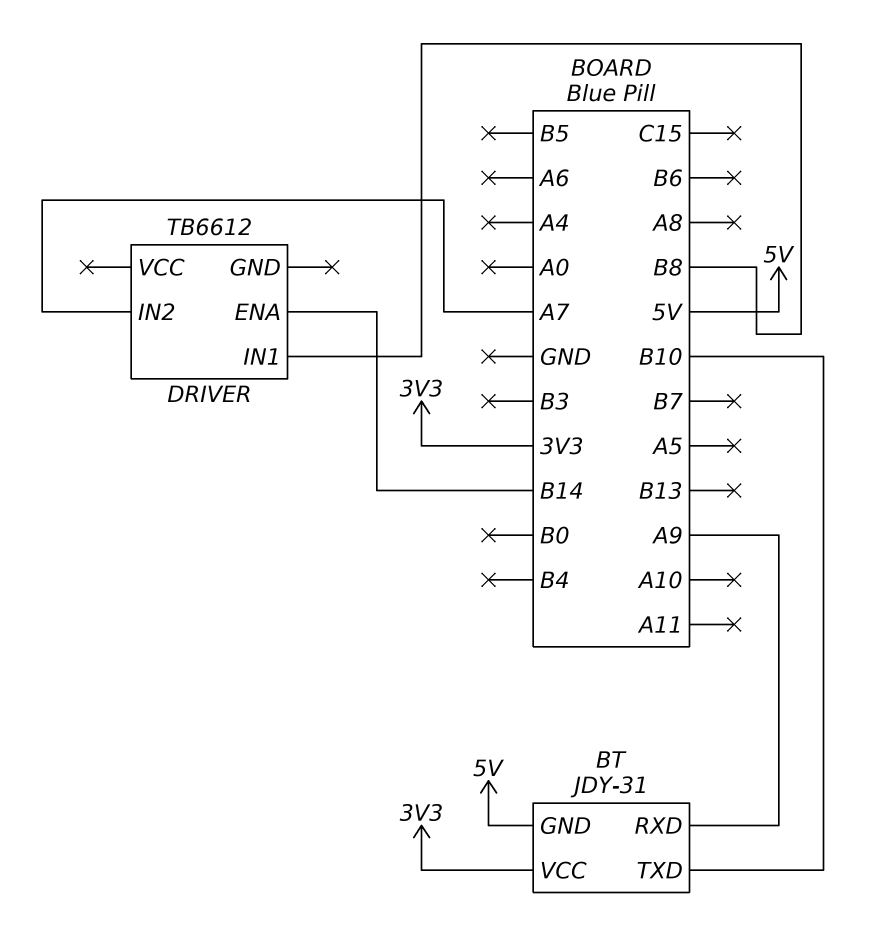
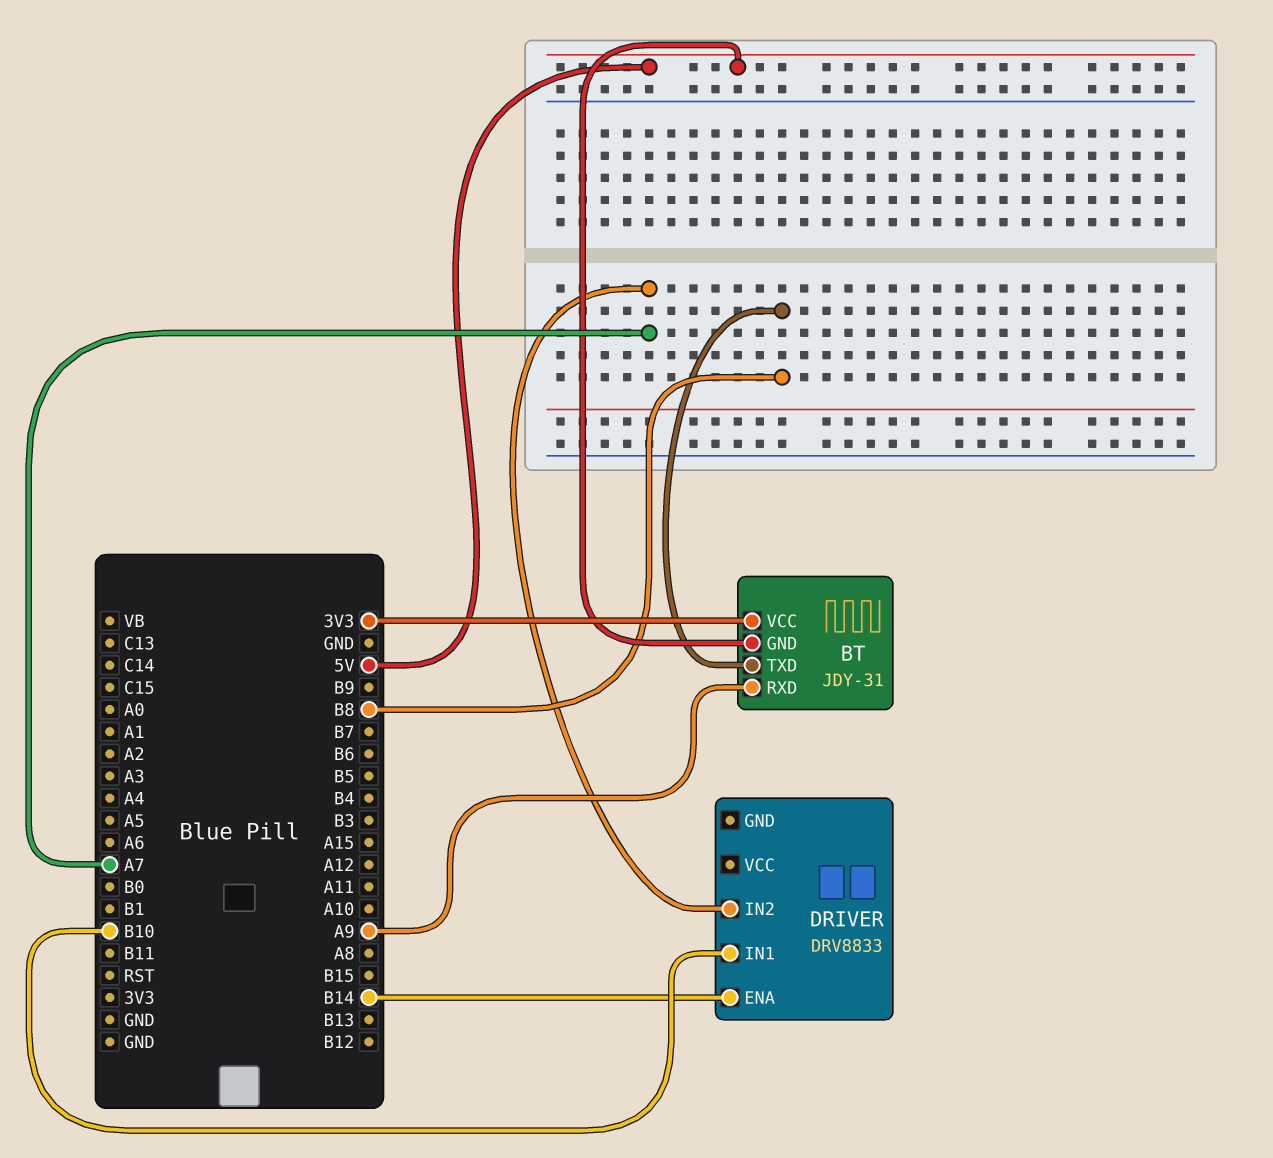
BT pin TXD: B10 -> B8
DRIVER: TB6612 -> DRV8833
DRIVER pin IN1: B8 -> B10

